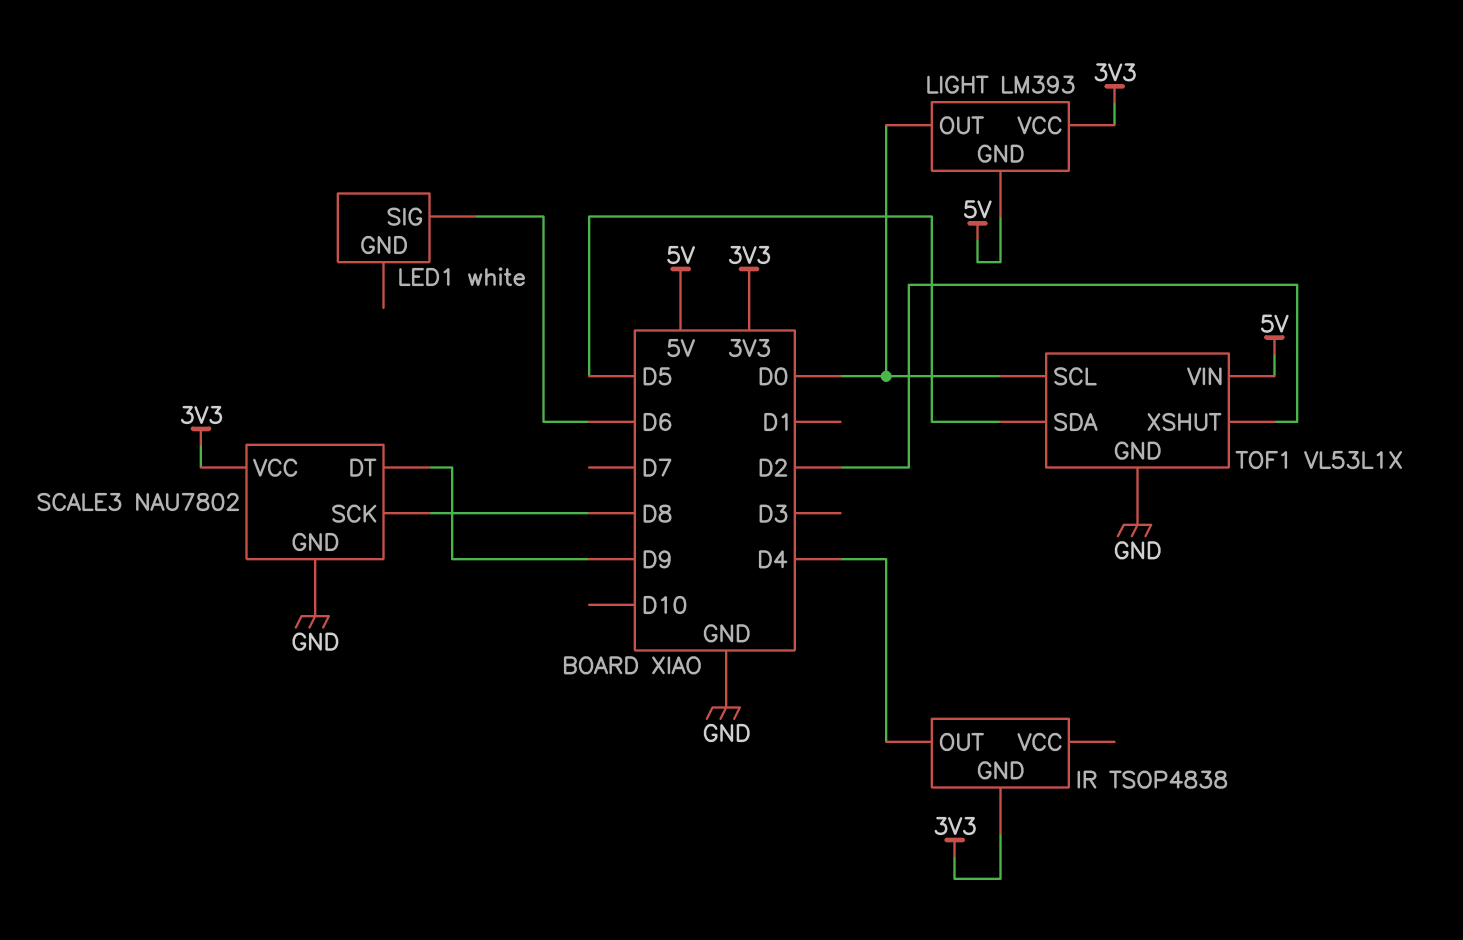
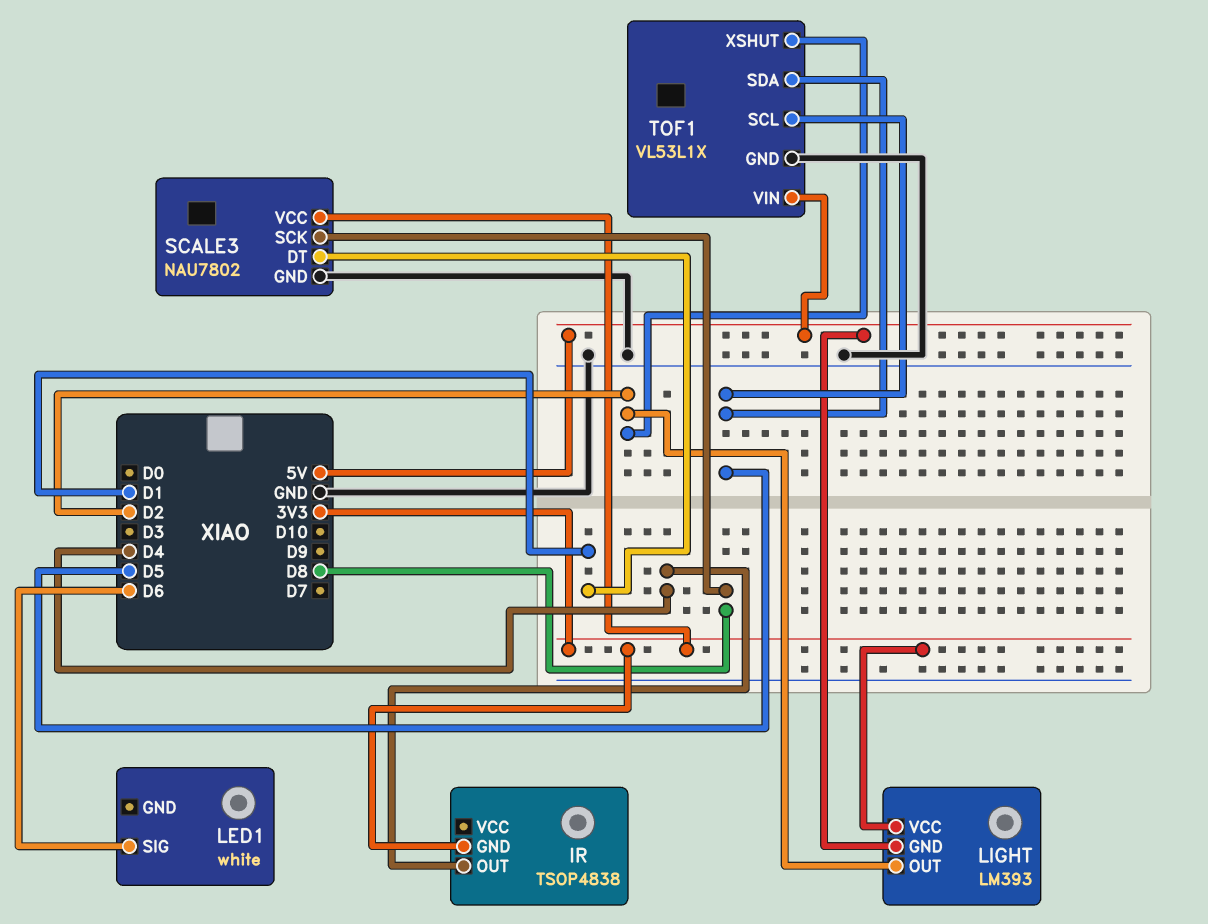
LIGHT pin OUT: D0 -> D2
SCALE3 pin DT: D9 -> D1
TOF1 pin SCL: D0 -> D5

